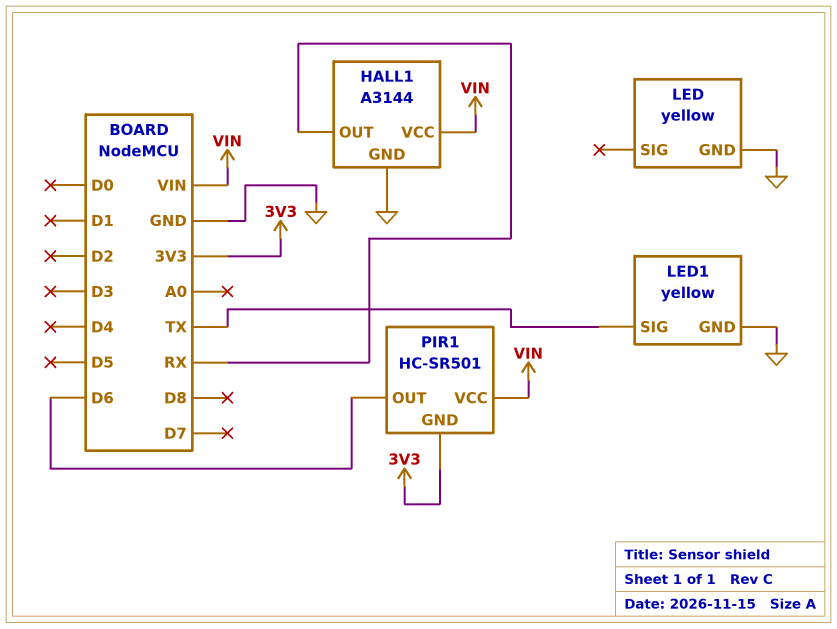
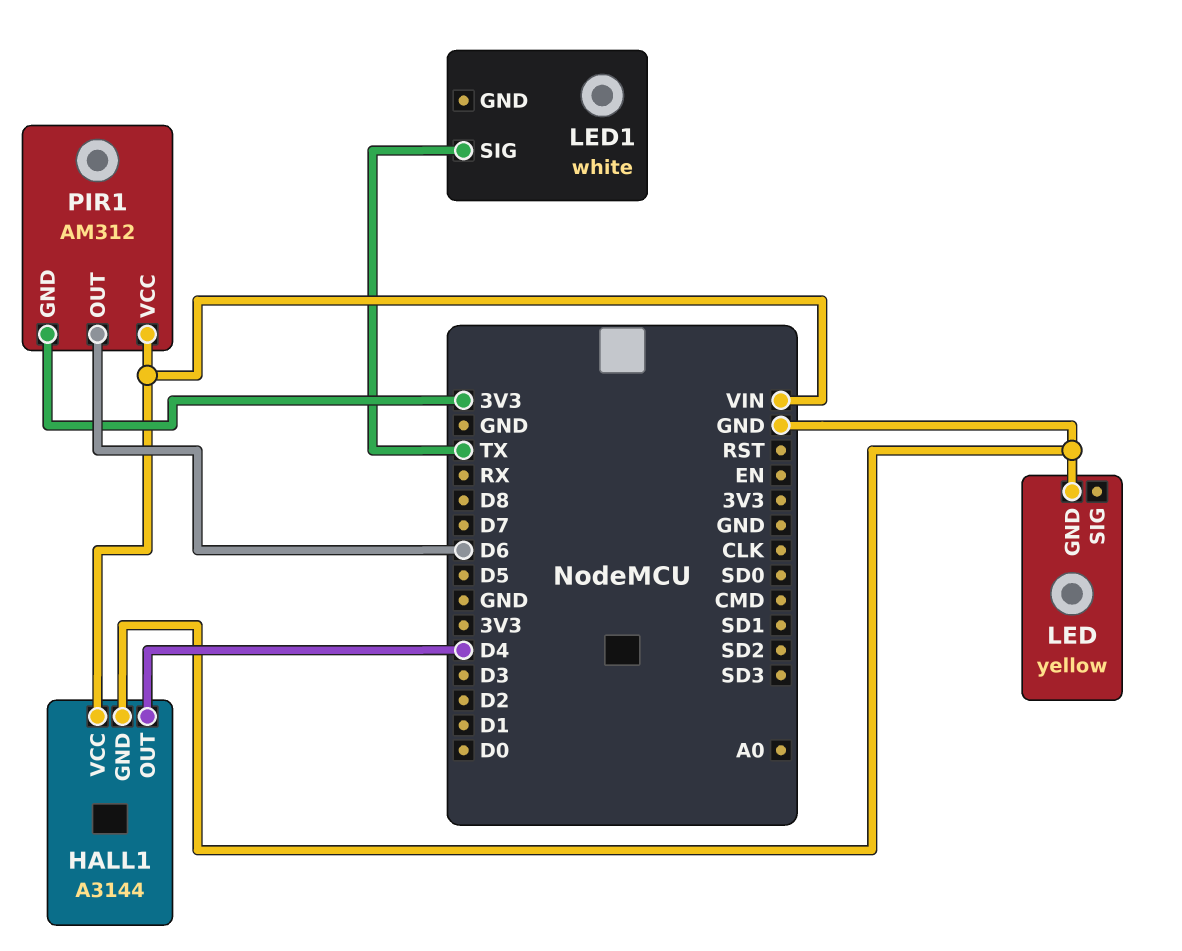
HALL1 pin OUT: RX -> D4
LED1: yellow -> white
LED1 pin GND: GND -> none
PIR1: HC-SR501 -> AM312

